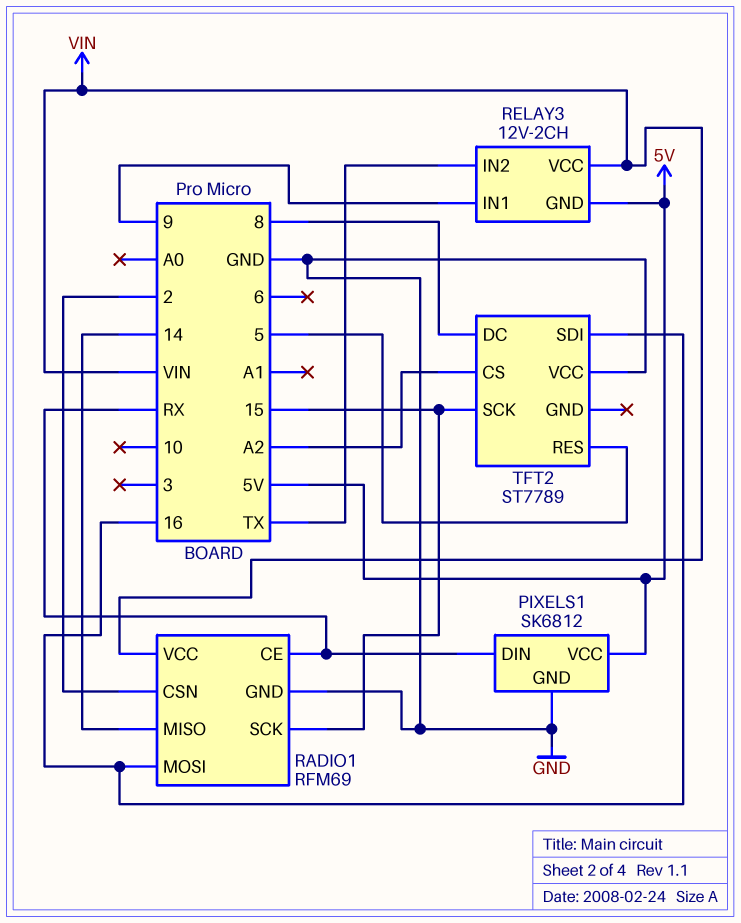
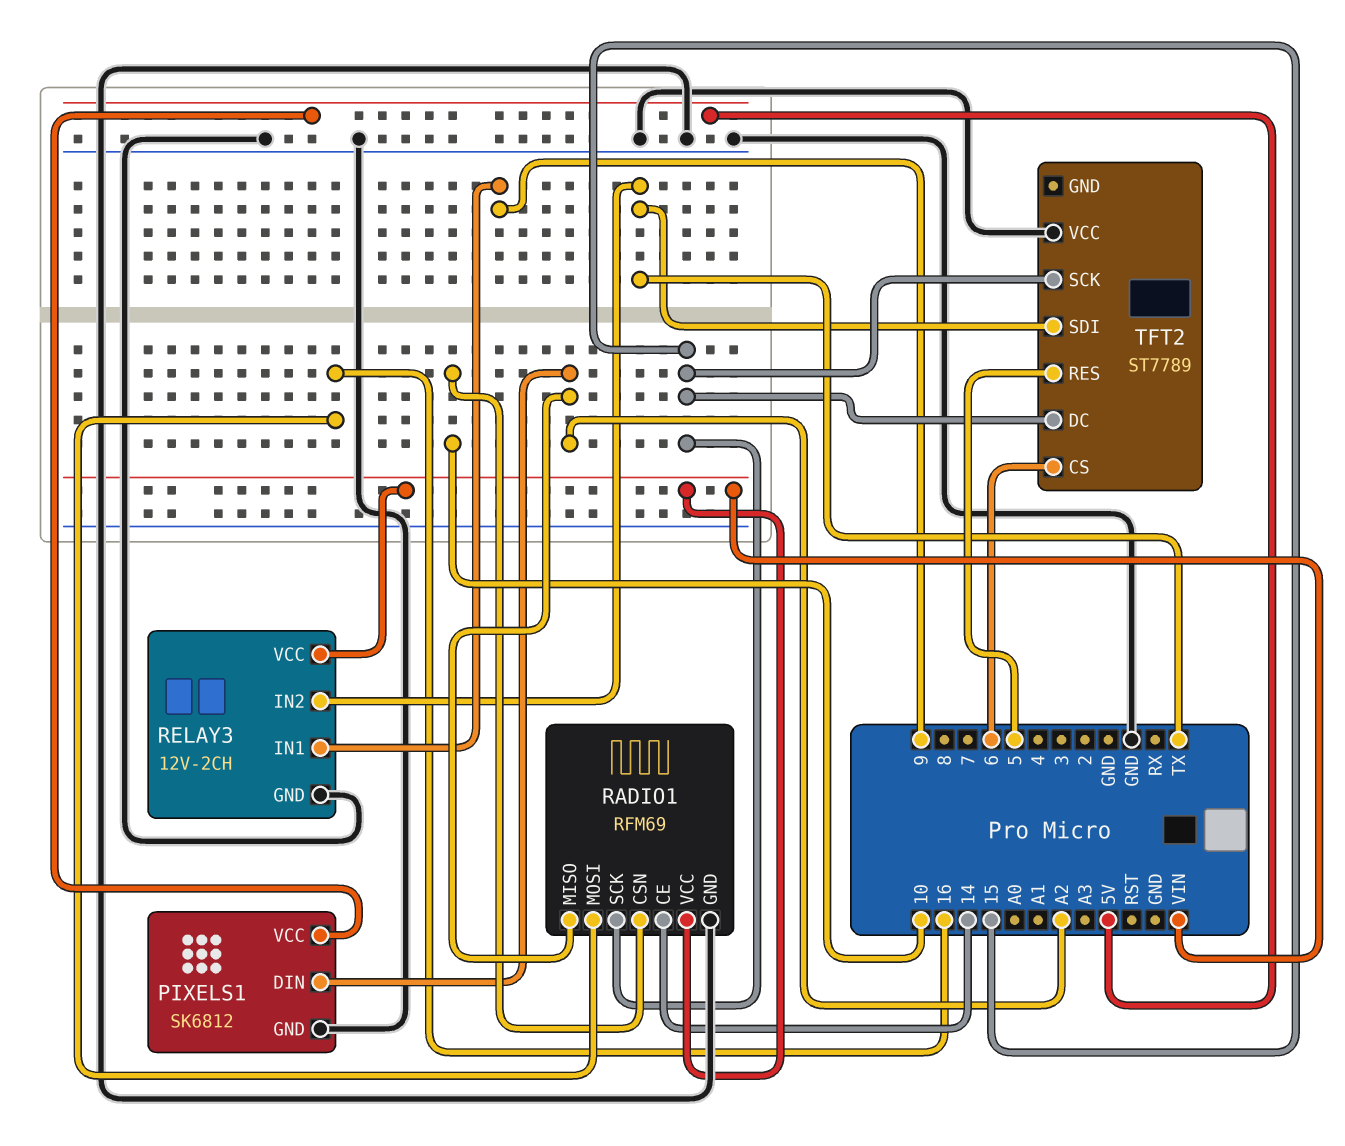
PIXELS1 pin DIN: RX -> A2
RADIO1 pin CE: RX -> 14
RADIO1 pin CSN: 2 -> 10
RADIO1 pin MISO: 14 -> A2
RELAY3 pin GND: 5V -> GND
TFT2 pin CS: A2 -> 6
TFT2 pin DC: 8 -> 15
TFT2 pin SDI: 16 -> TX

